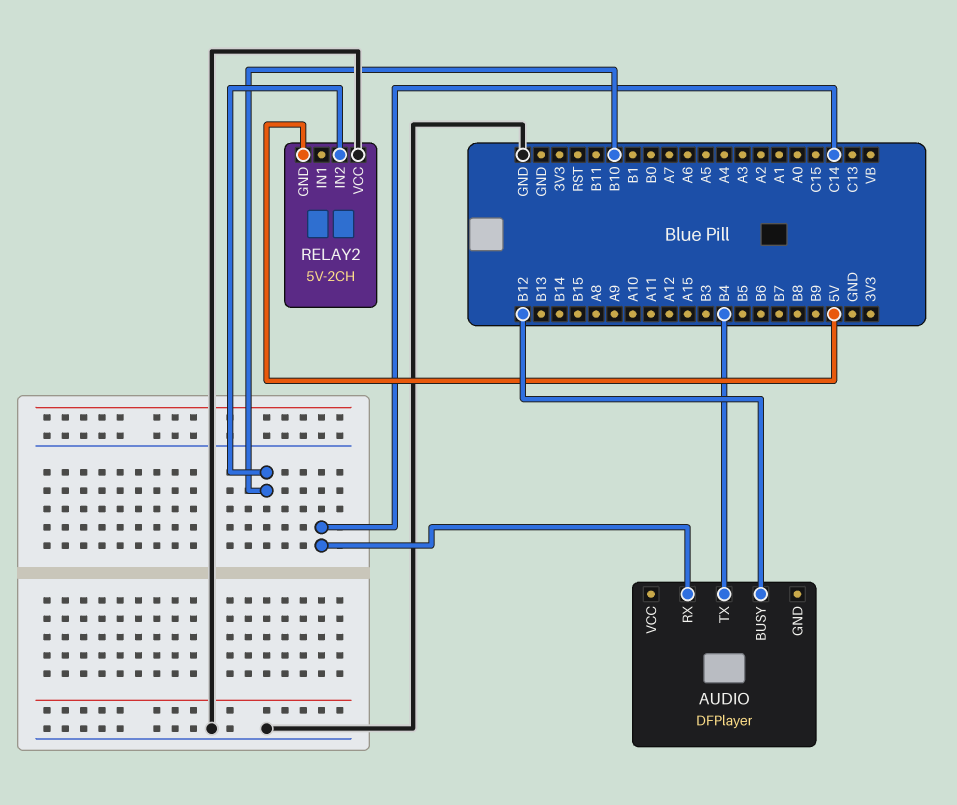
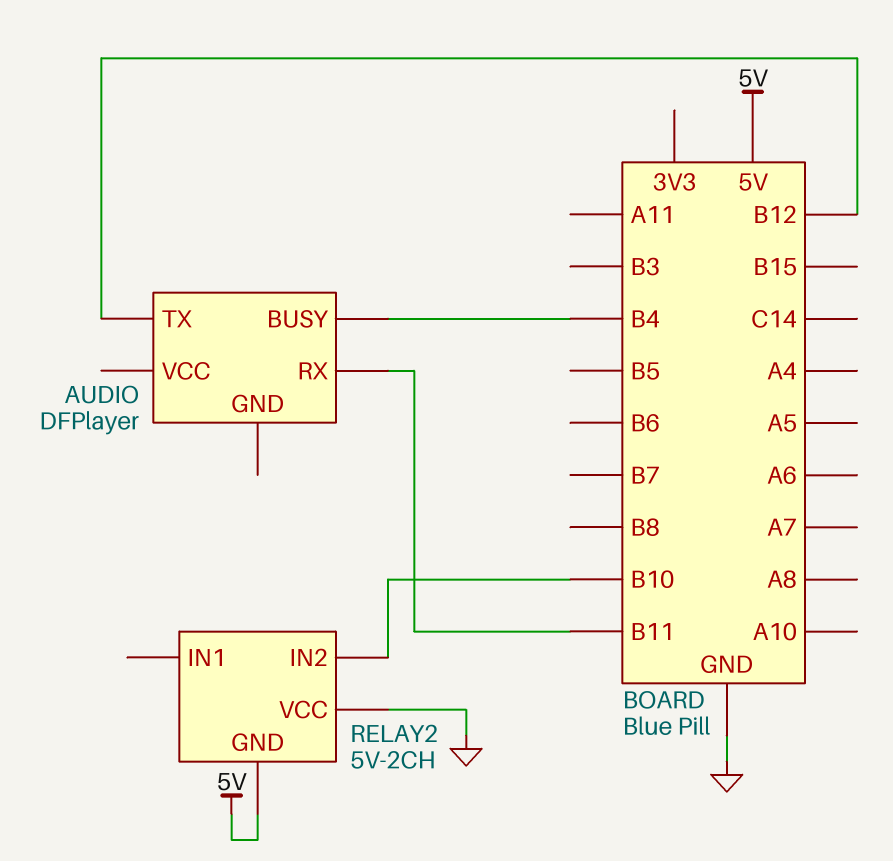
AUDIO pin BUSY: B12 -> B4
AUDIO pin RX: C14 -> B11
AUDIO pin TX: B4 -> B12

